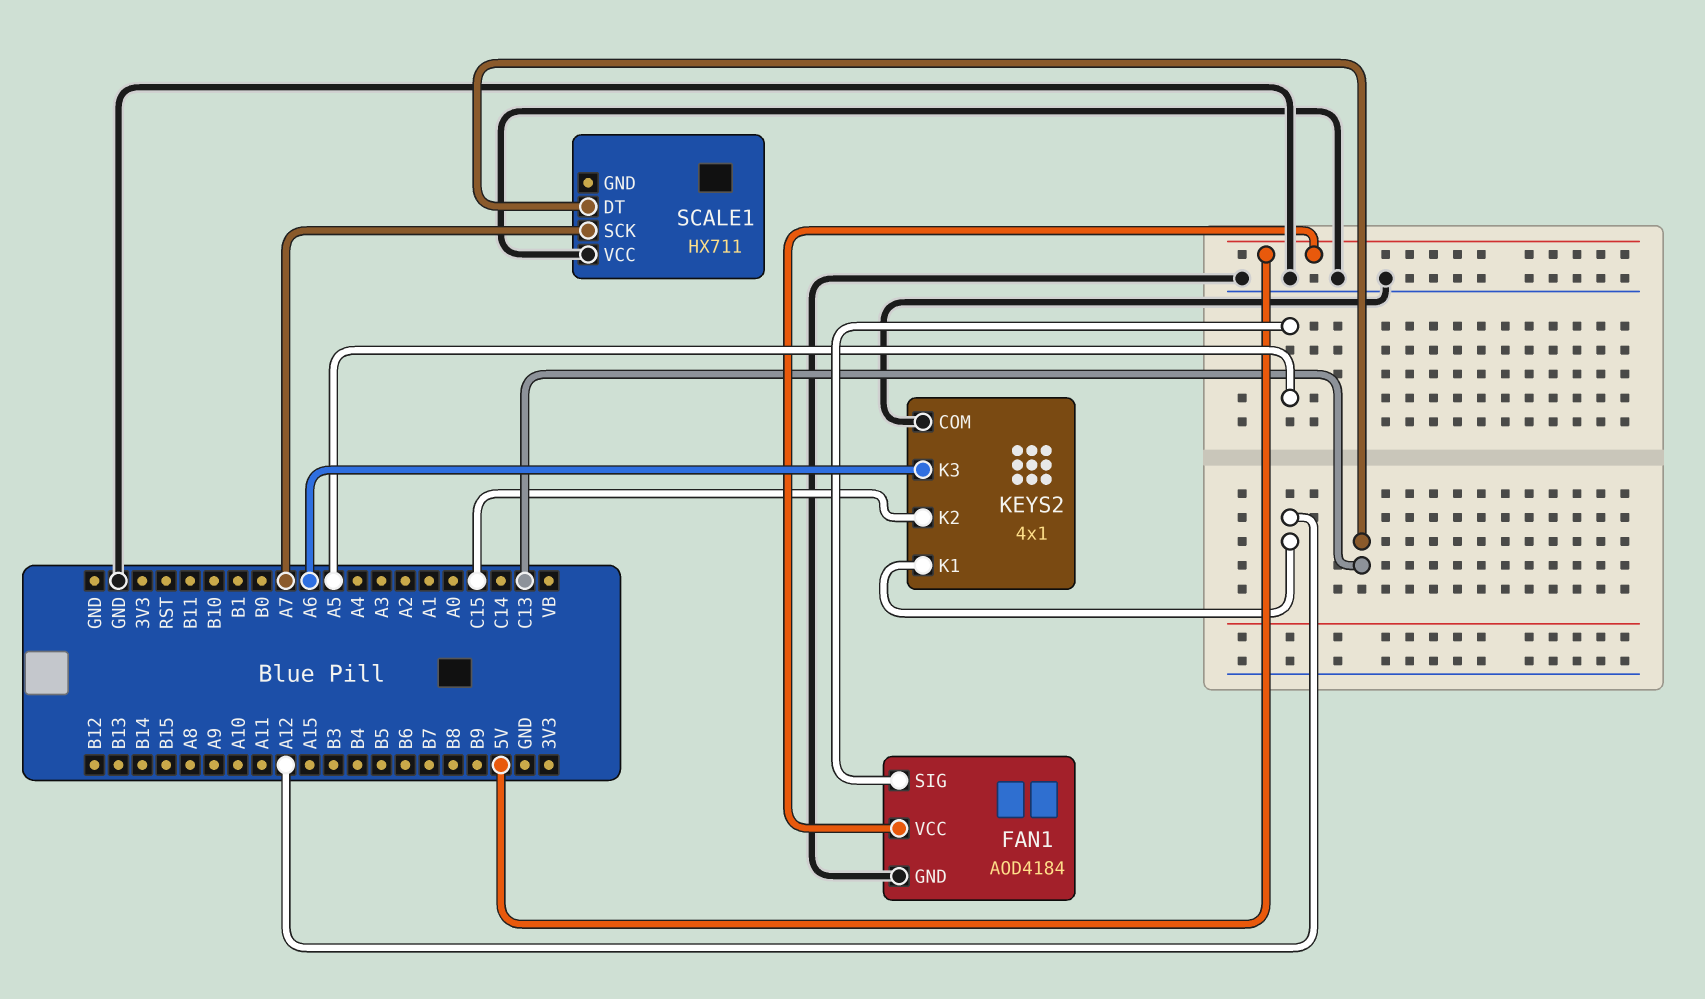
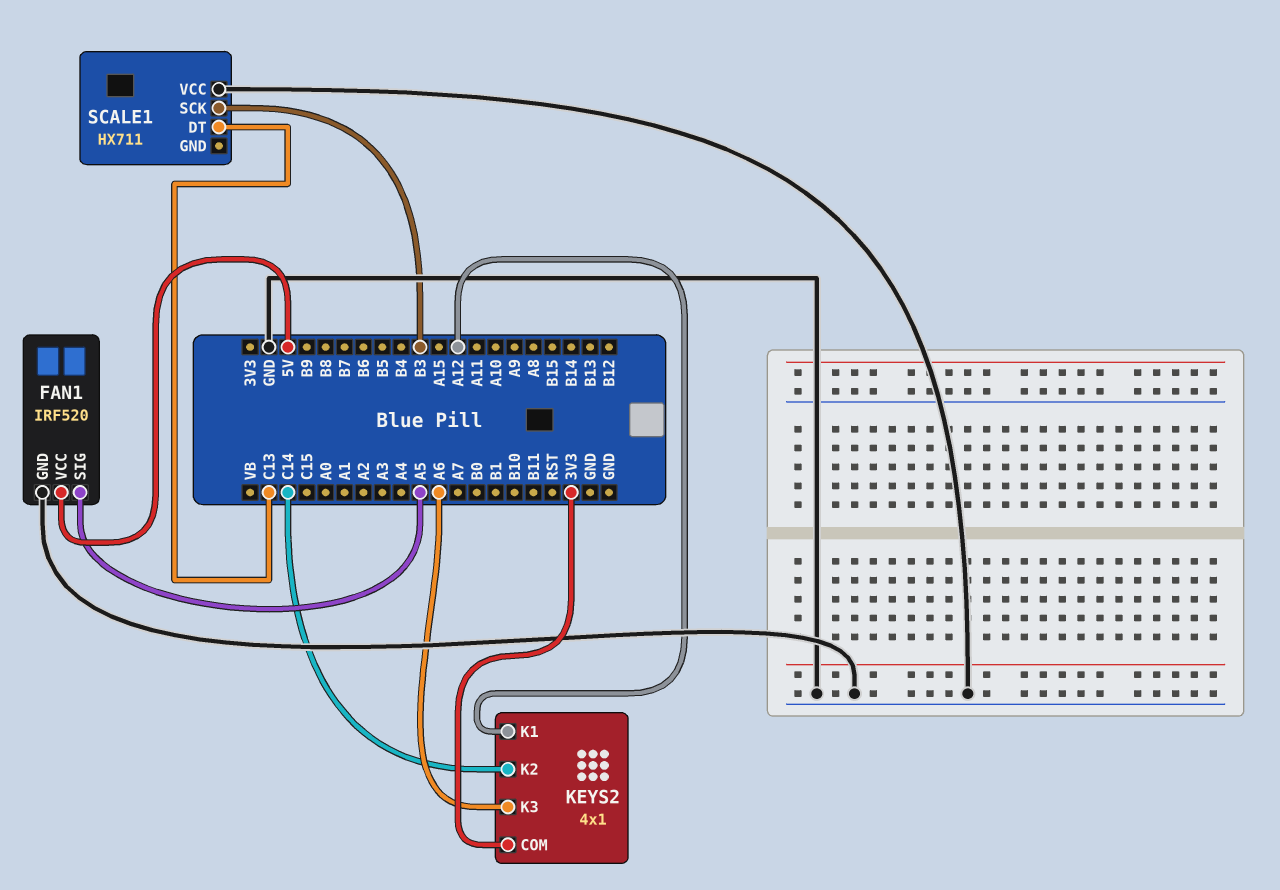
FAN1: AOD4184 -> IRF520
KEYS2 pin COM: GND -> 3V3
KEYS2 pin K2: C15 -> C14
SCALE1 pin SCK: A7 -> B3

